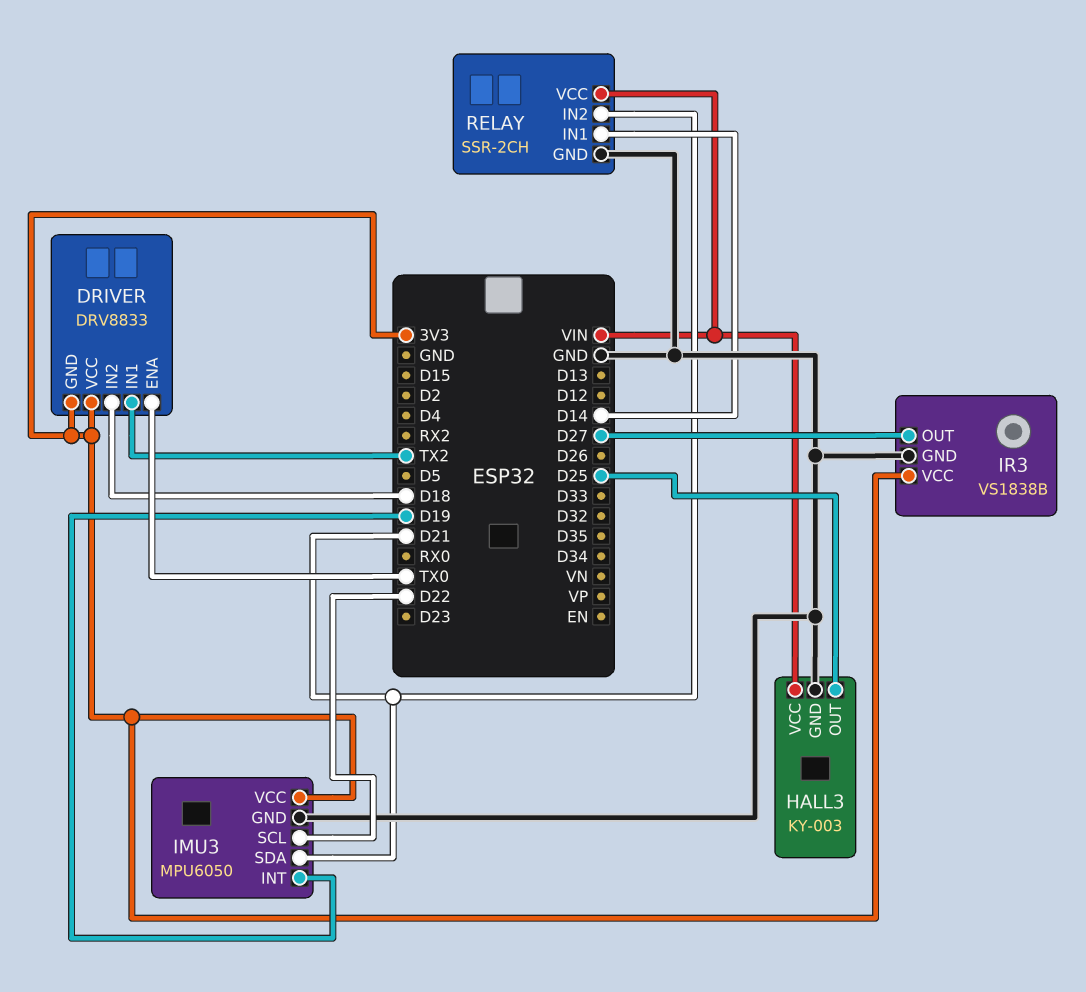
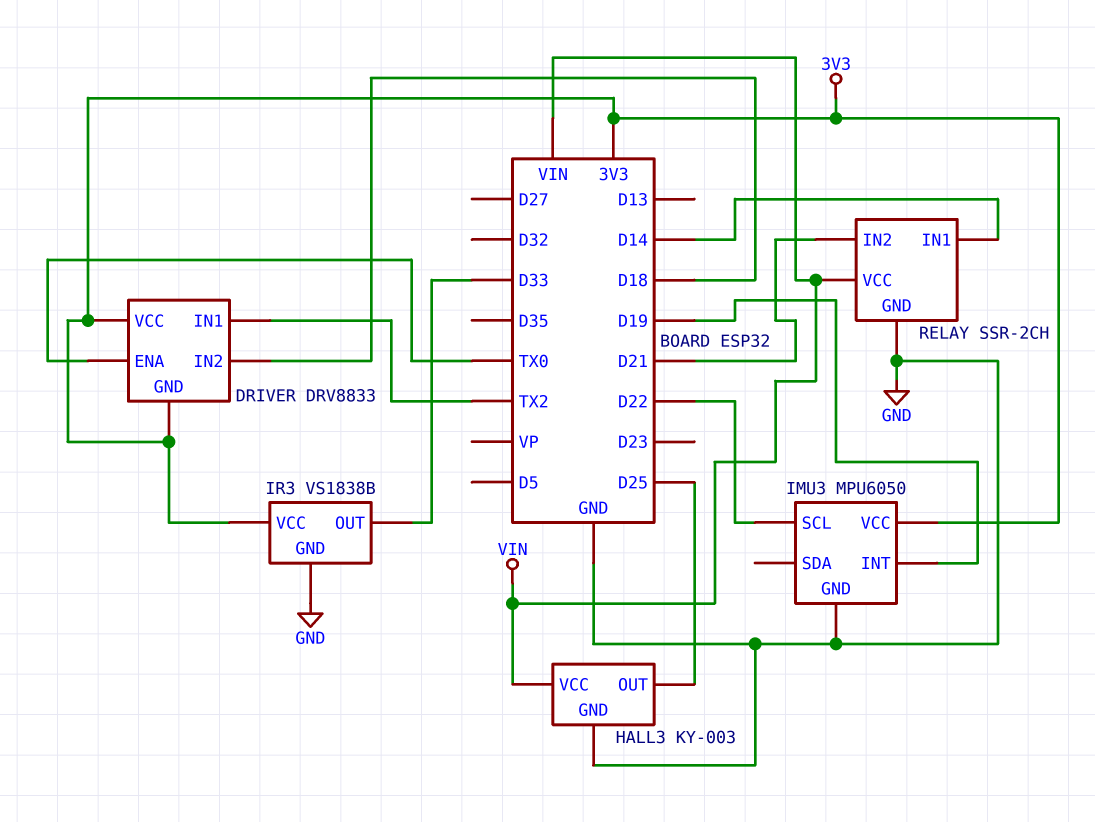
IMU3 pin SDA: D21 -> none
IR3 pin OUT: D27 -> D33

